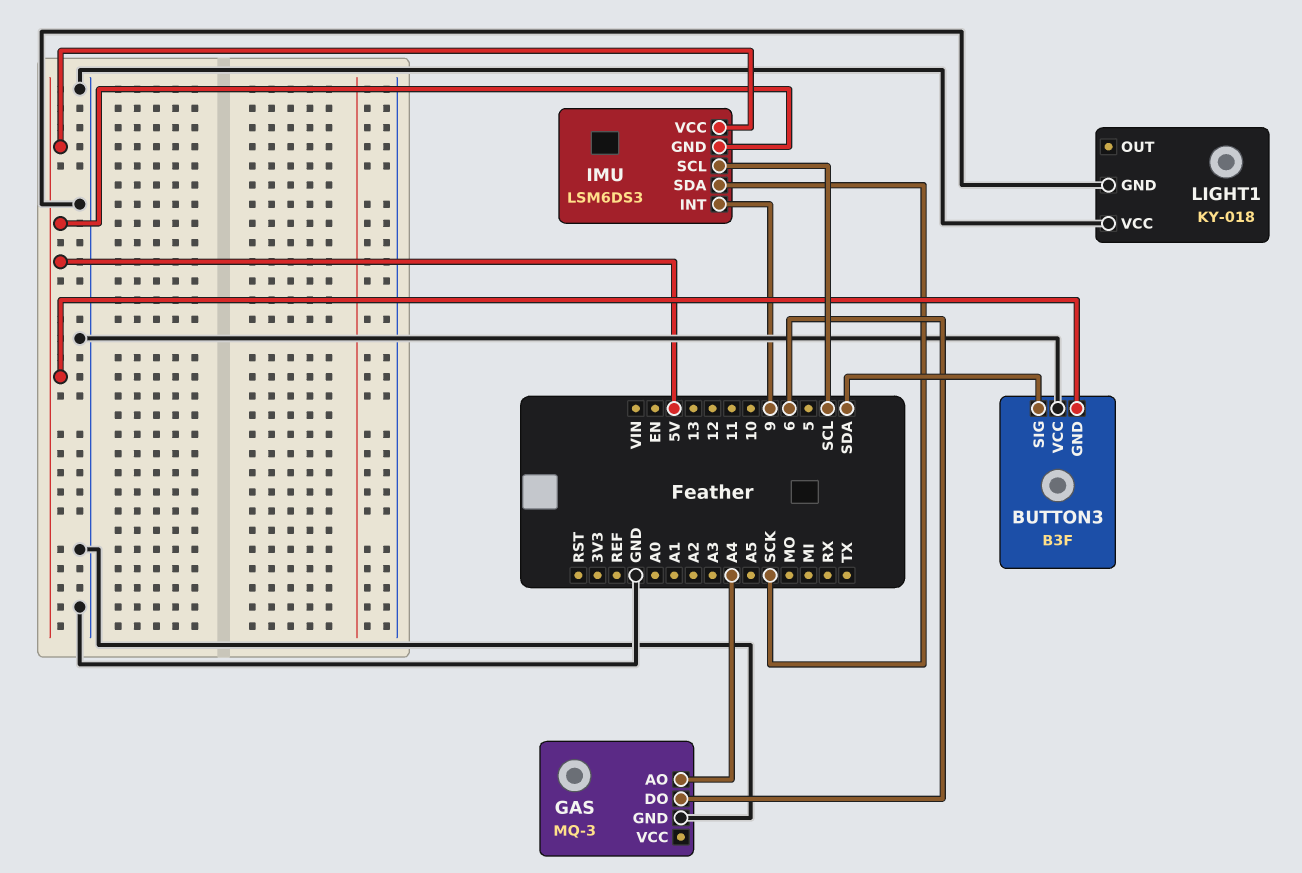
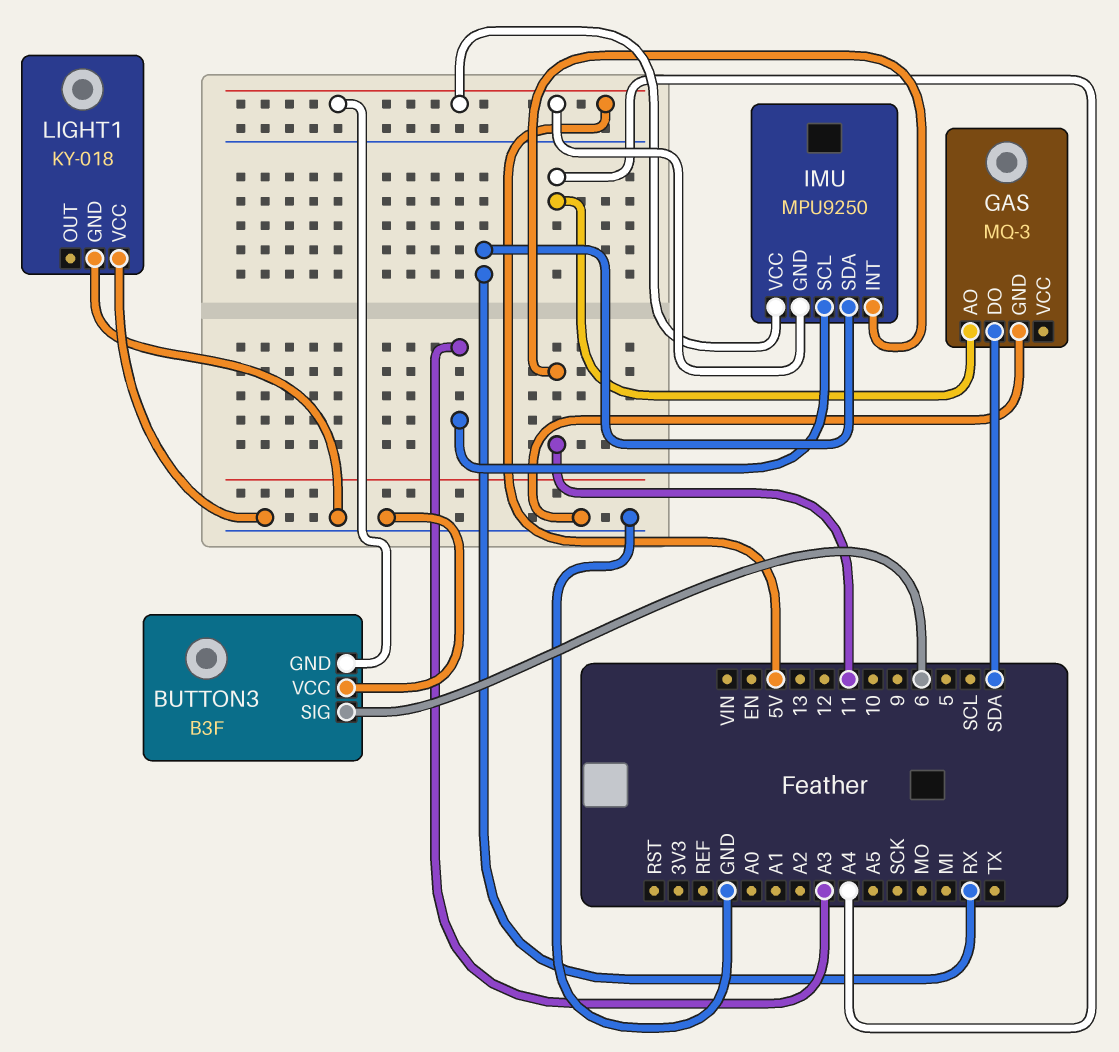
BUTTON3 pin SIG: SDA -> 6
GAS pin DO: 6 -> SDA
IMU: LSM6DS3 -> MPU9250
IMU pin INT: 9 -> 11
IMU pin SCL: SCL -> A3
IMU pin SDA: SCK -> RX

